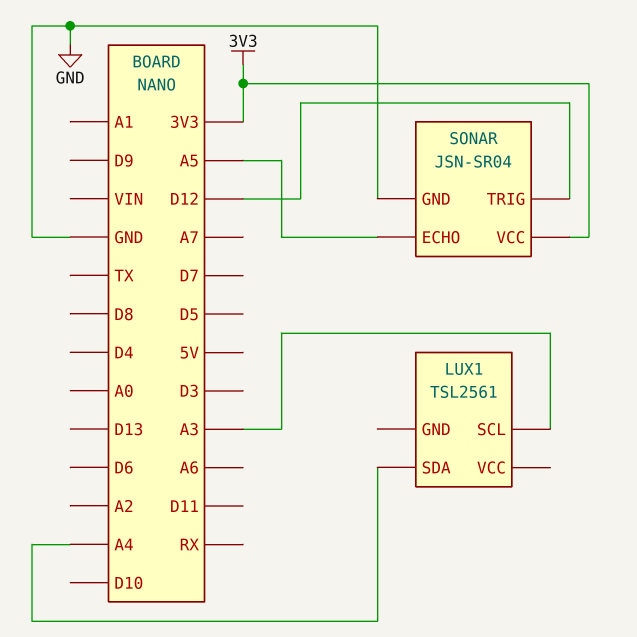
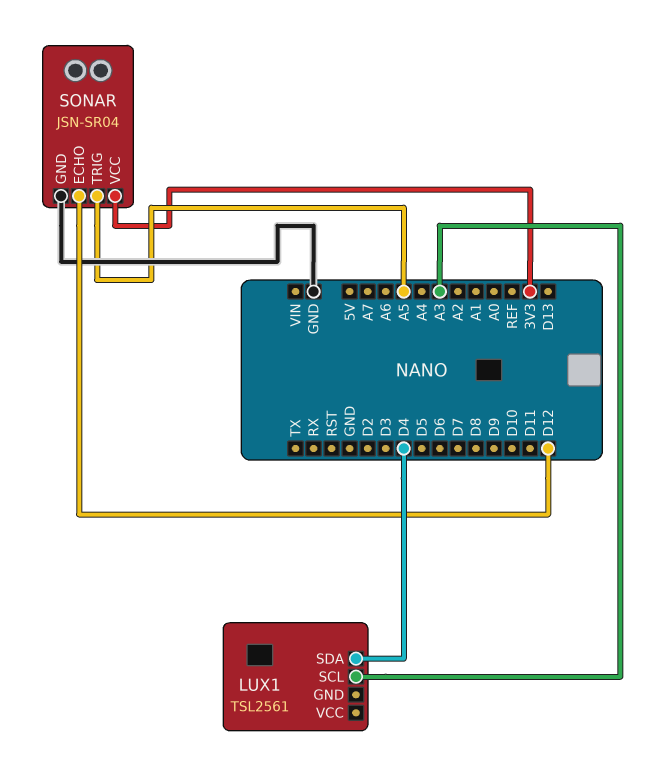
LUX1 pin SDA: A4 -> D4
SONAR pin ECHO: A5 -> D12
SONAR pin TRIG: D12 -> A5

